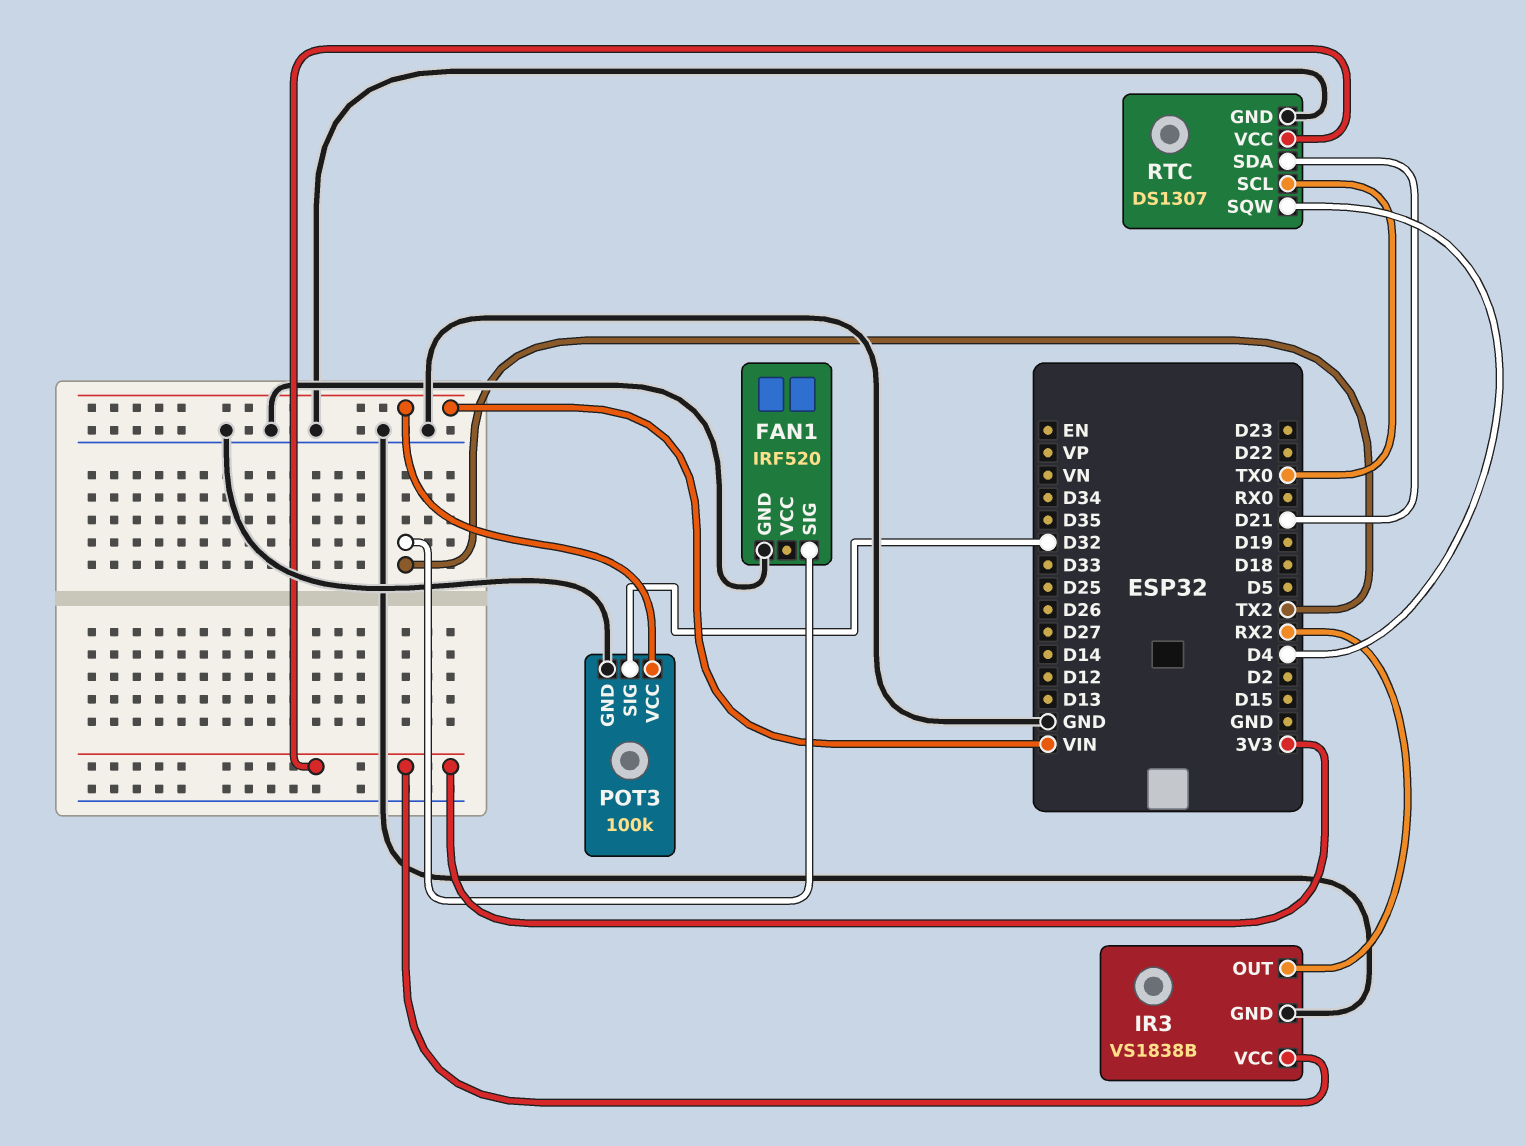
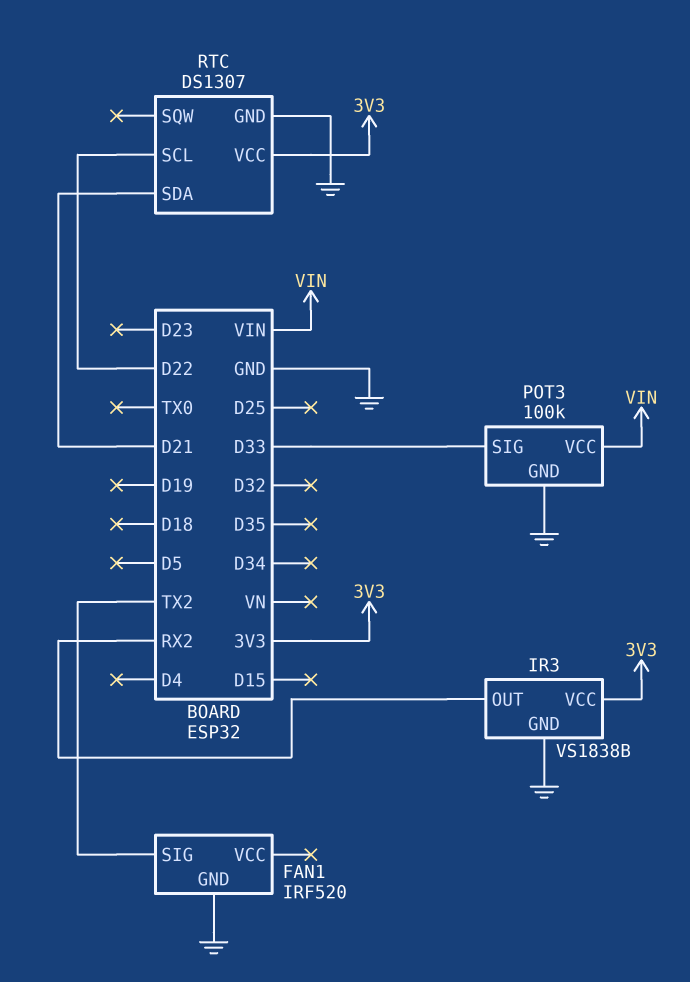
POT3 pin SIG: D32 -> D33
RTC pin SCL: TX0 -> D22
RTC pin SQW: D4 -> none

